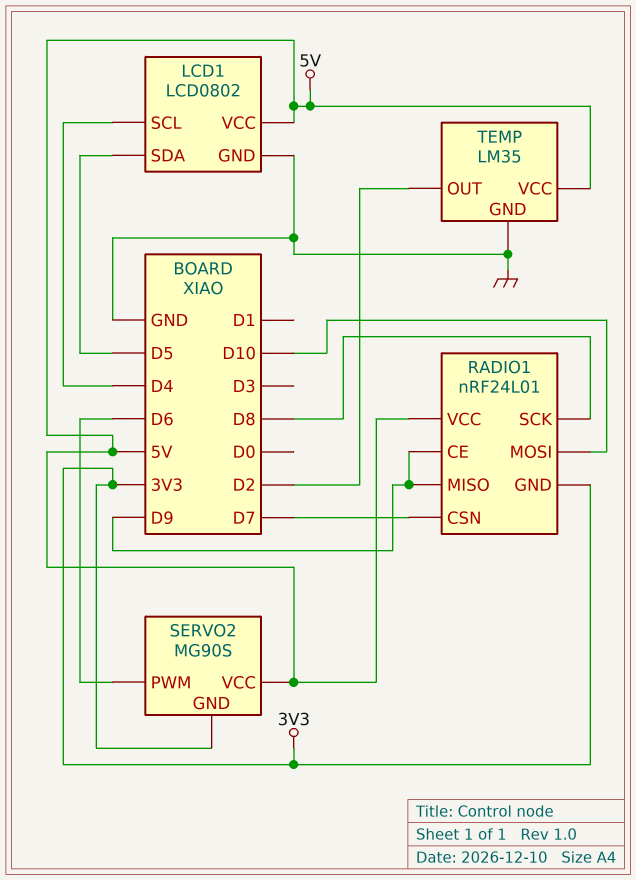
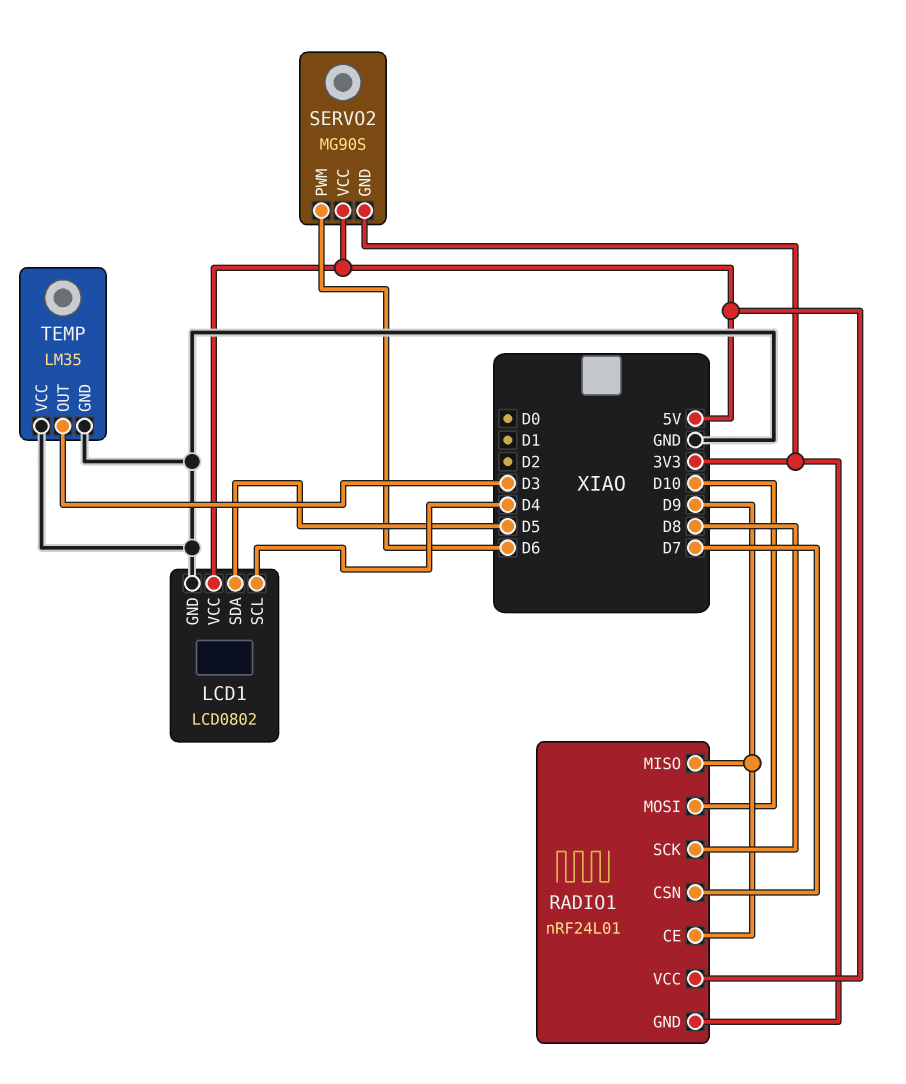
TEMP pin OUT: D2 -> D3
TEMP pin VCC: 5V -> GND

